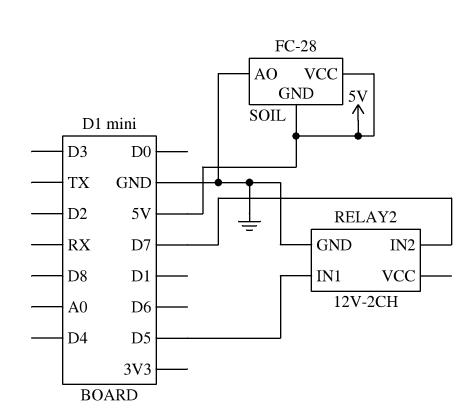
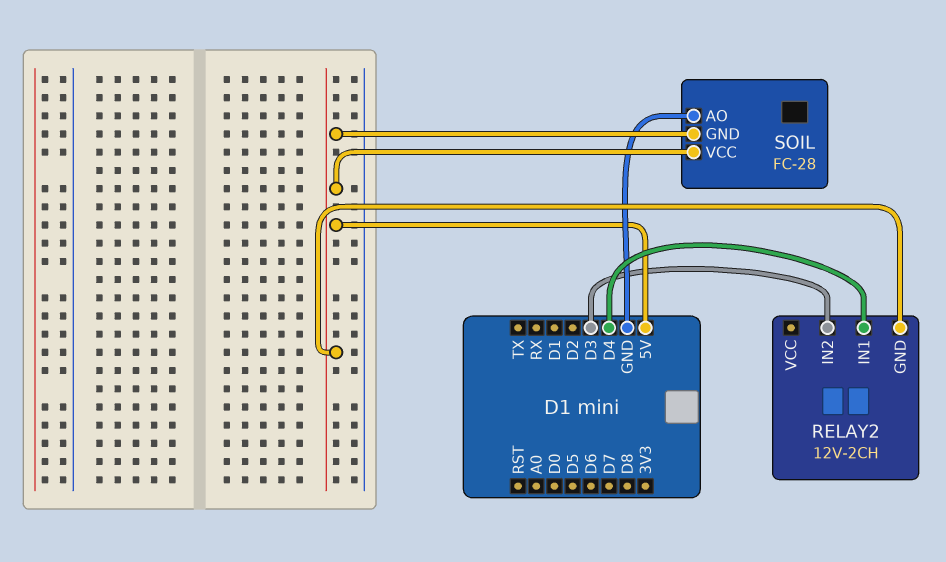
RELAY2 pin GND: GND -> 5V
RELAY2 pin IN1: D5 -> D4
RELAY2 pin IN2: D7 -> D3

